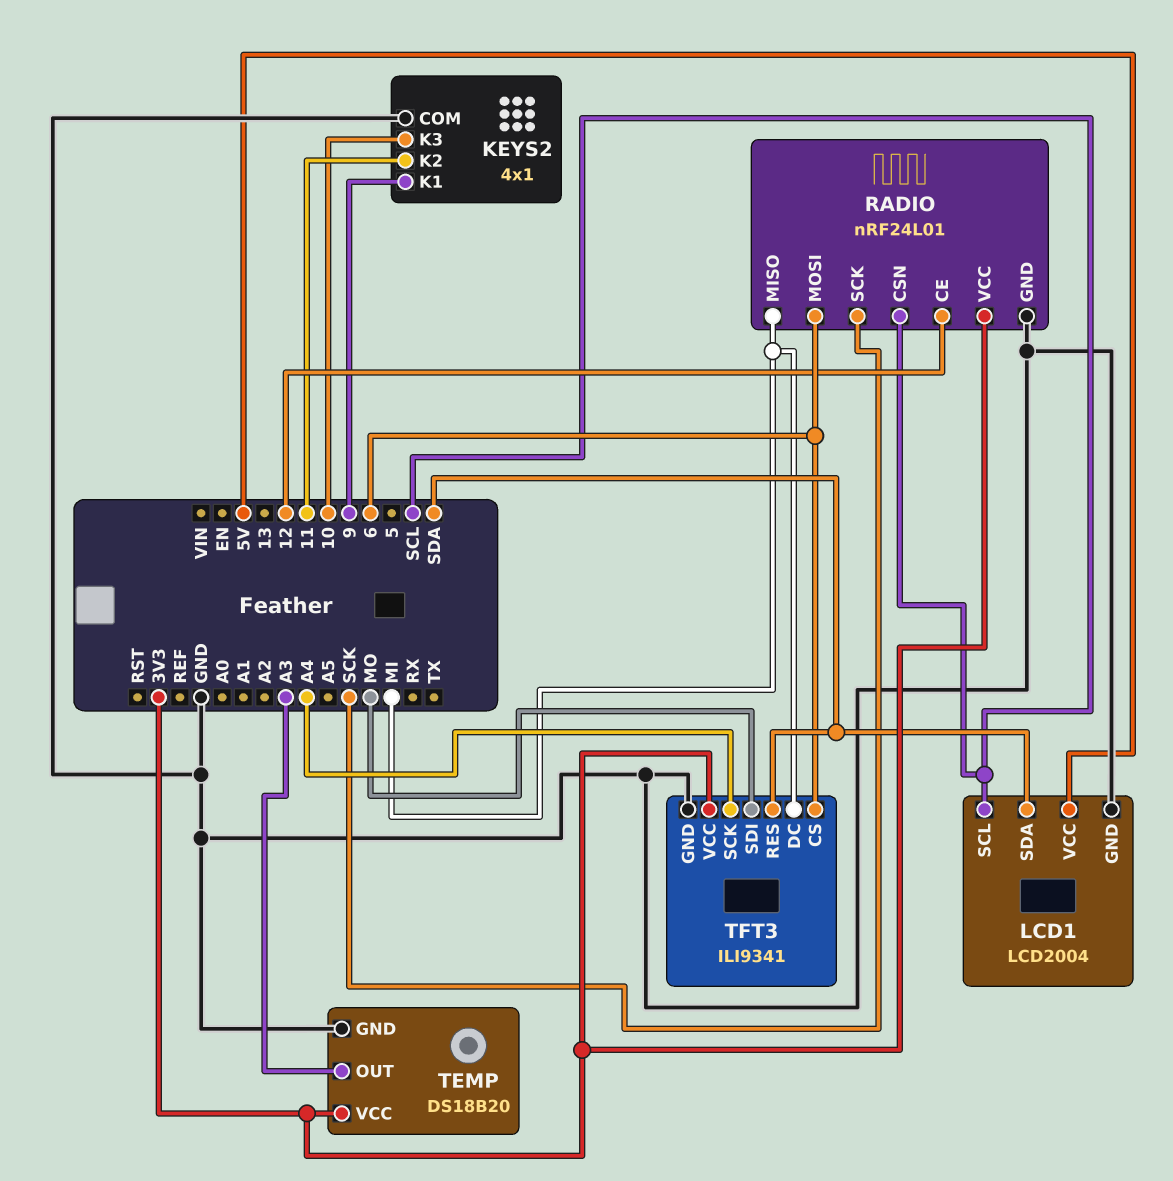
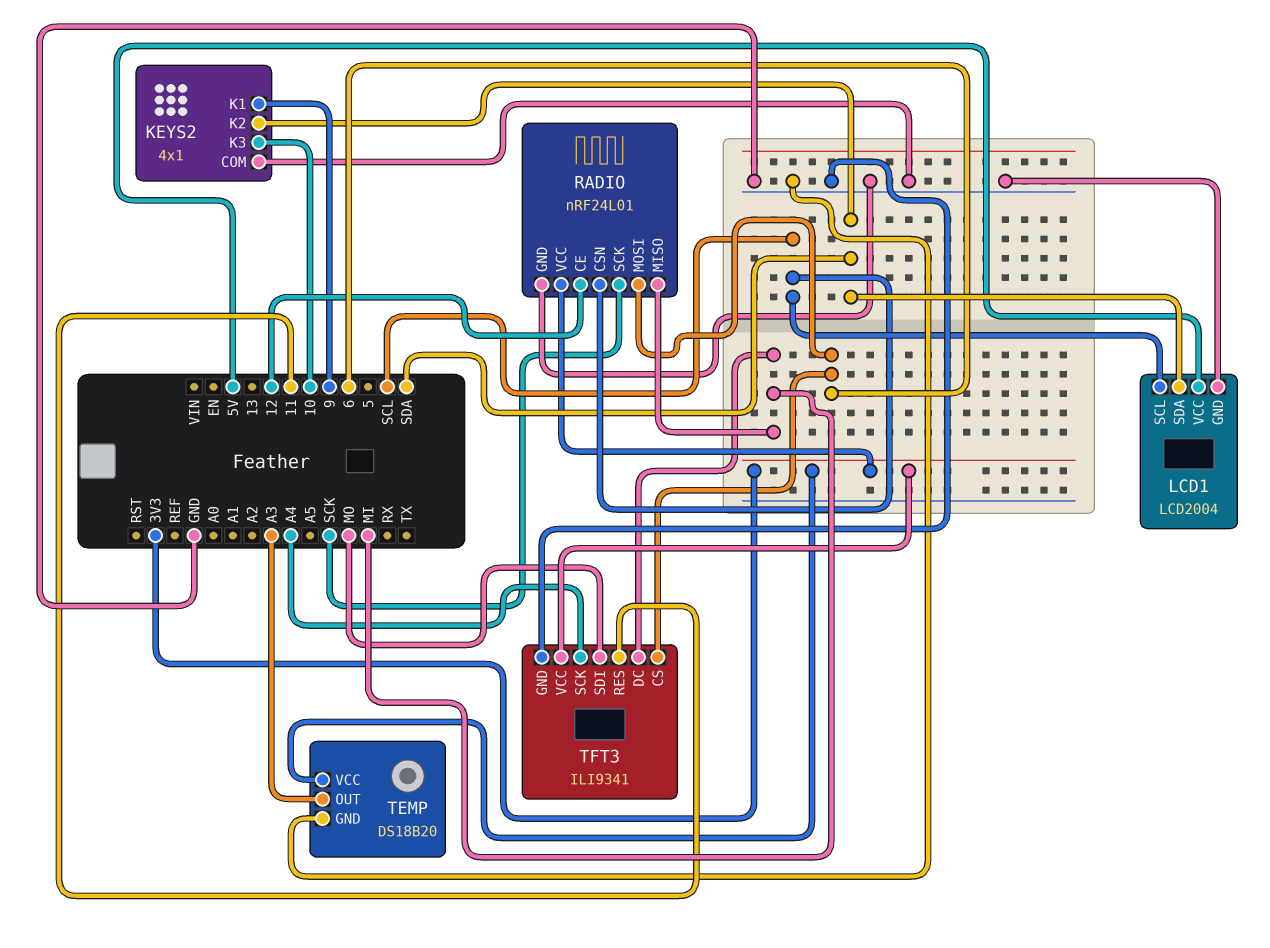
KEYS2 pin K2: 11 -> SDA
TFT3 pin RES: SDA -> 11

